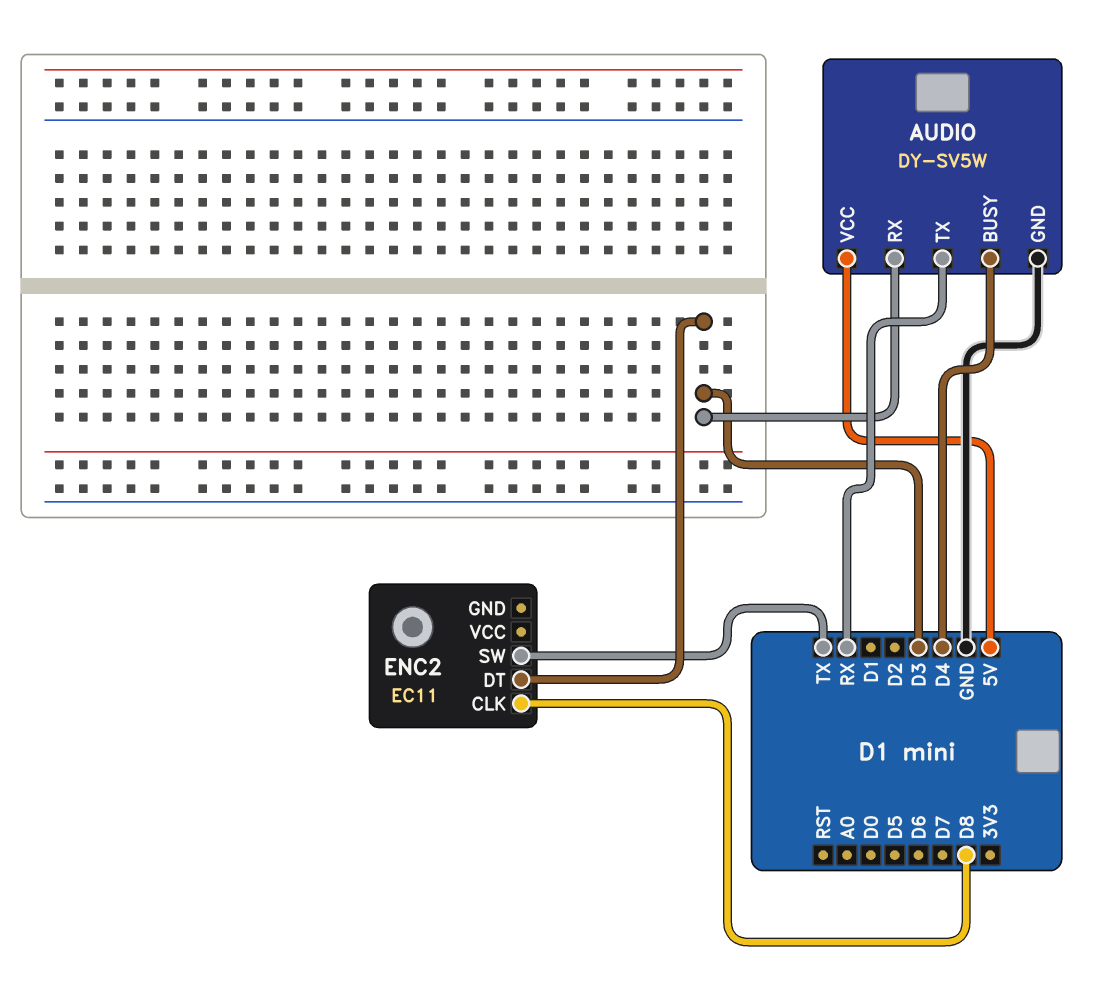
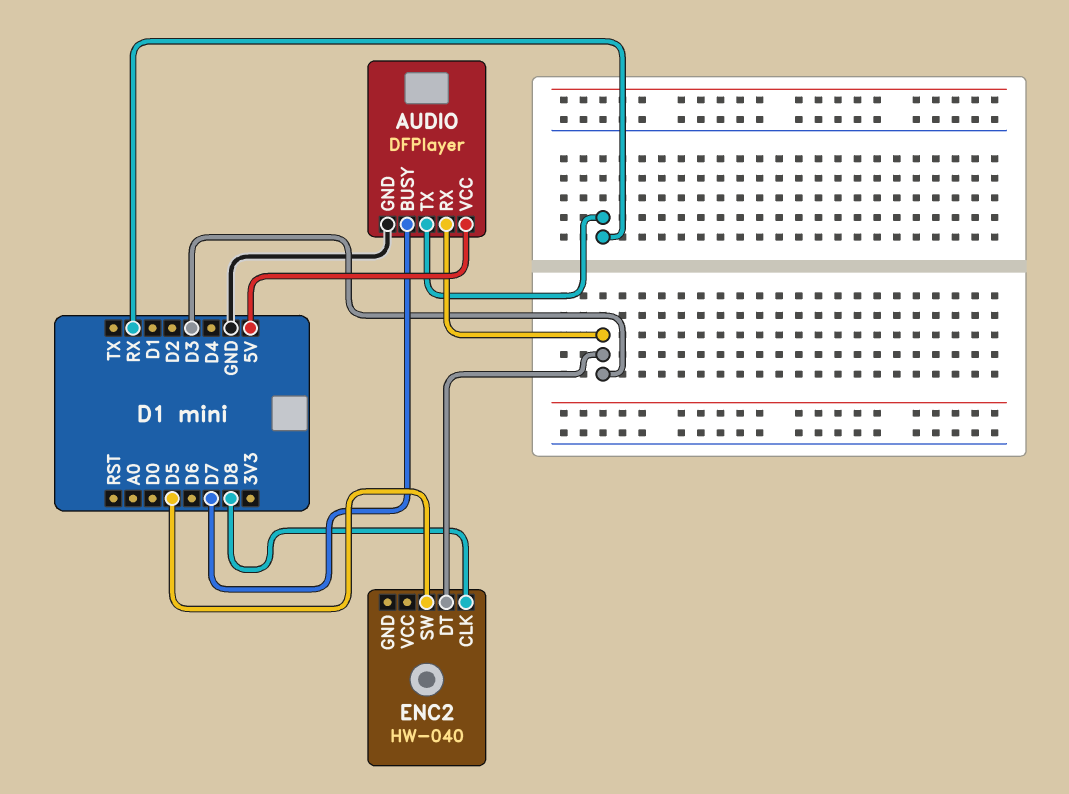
AUDIO: DY-SV5W -> DFPlayer
AUDIO pin BUSY: D4 -> D7
ENC2: EC11 -> HW-040
ENC2 pin SW: TX -> D5

